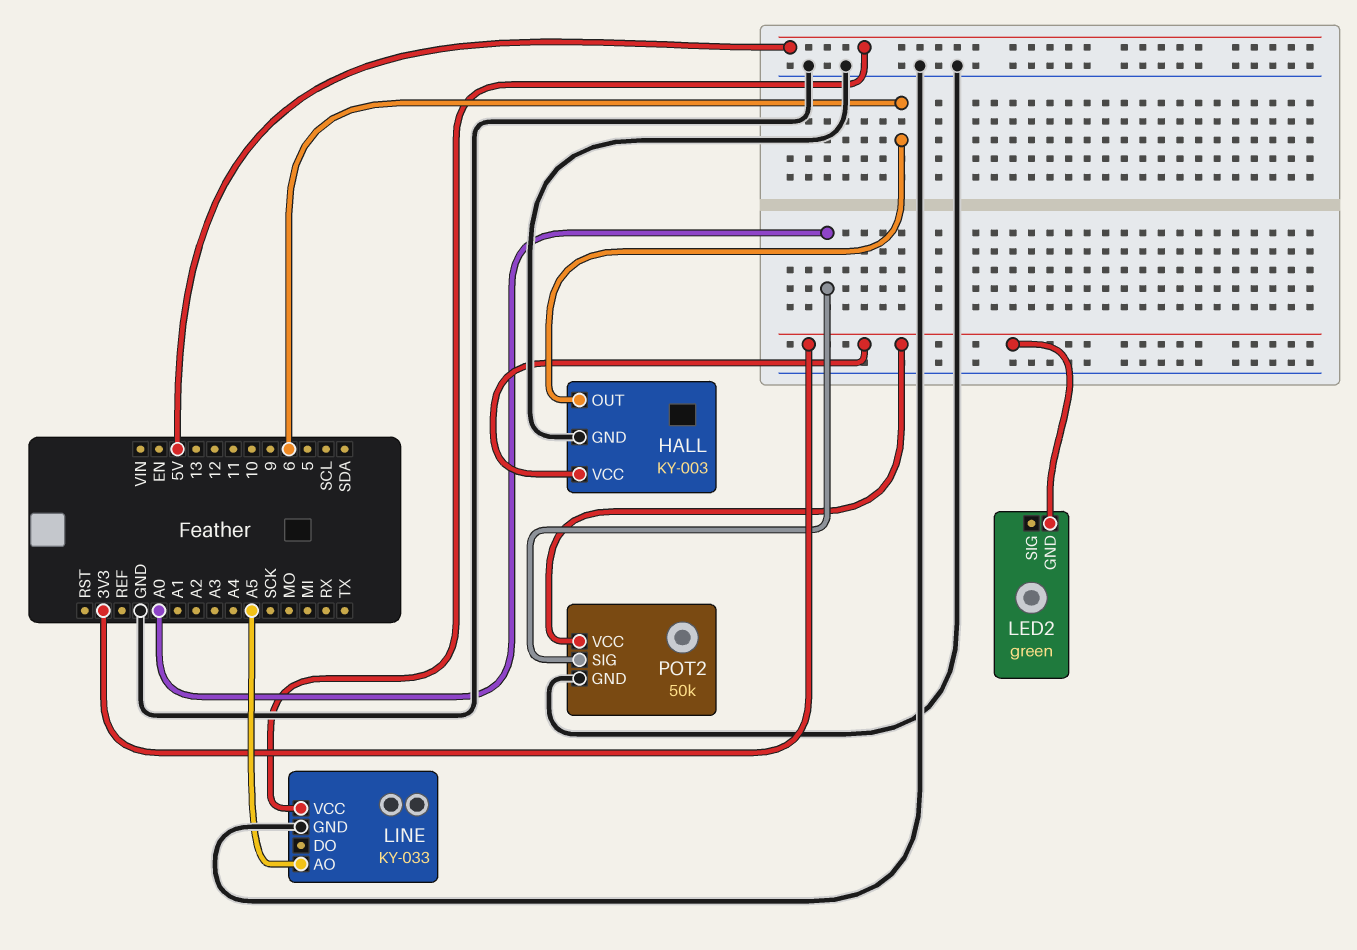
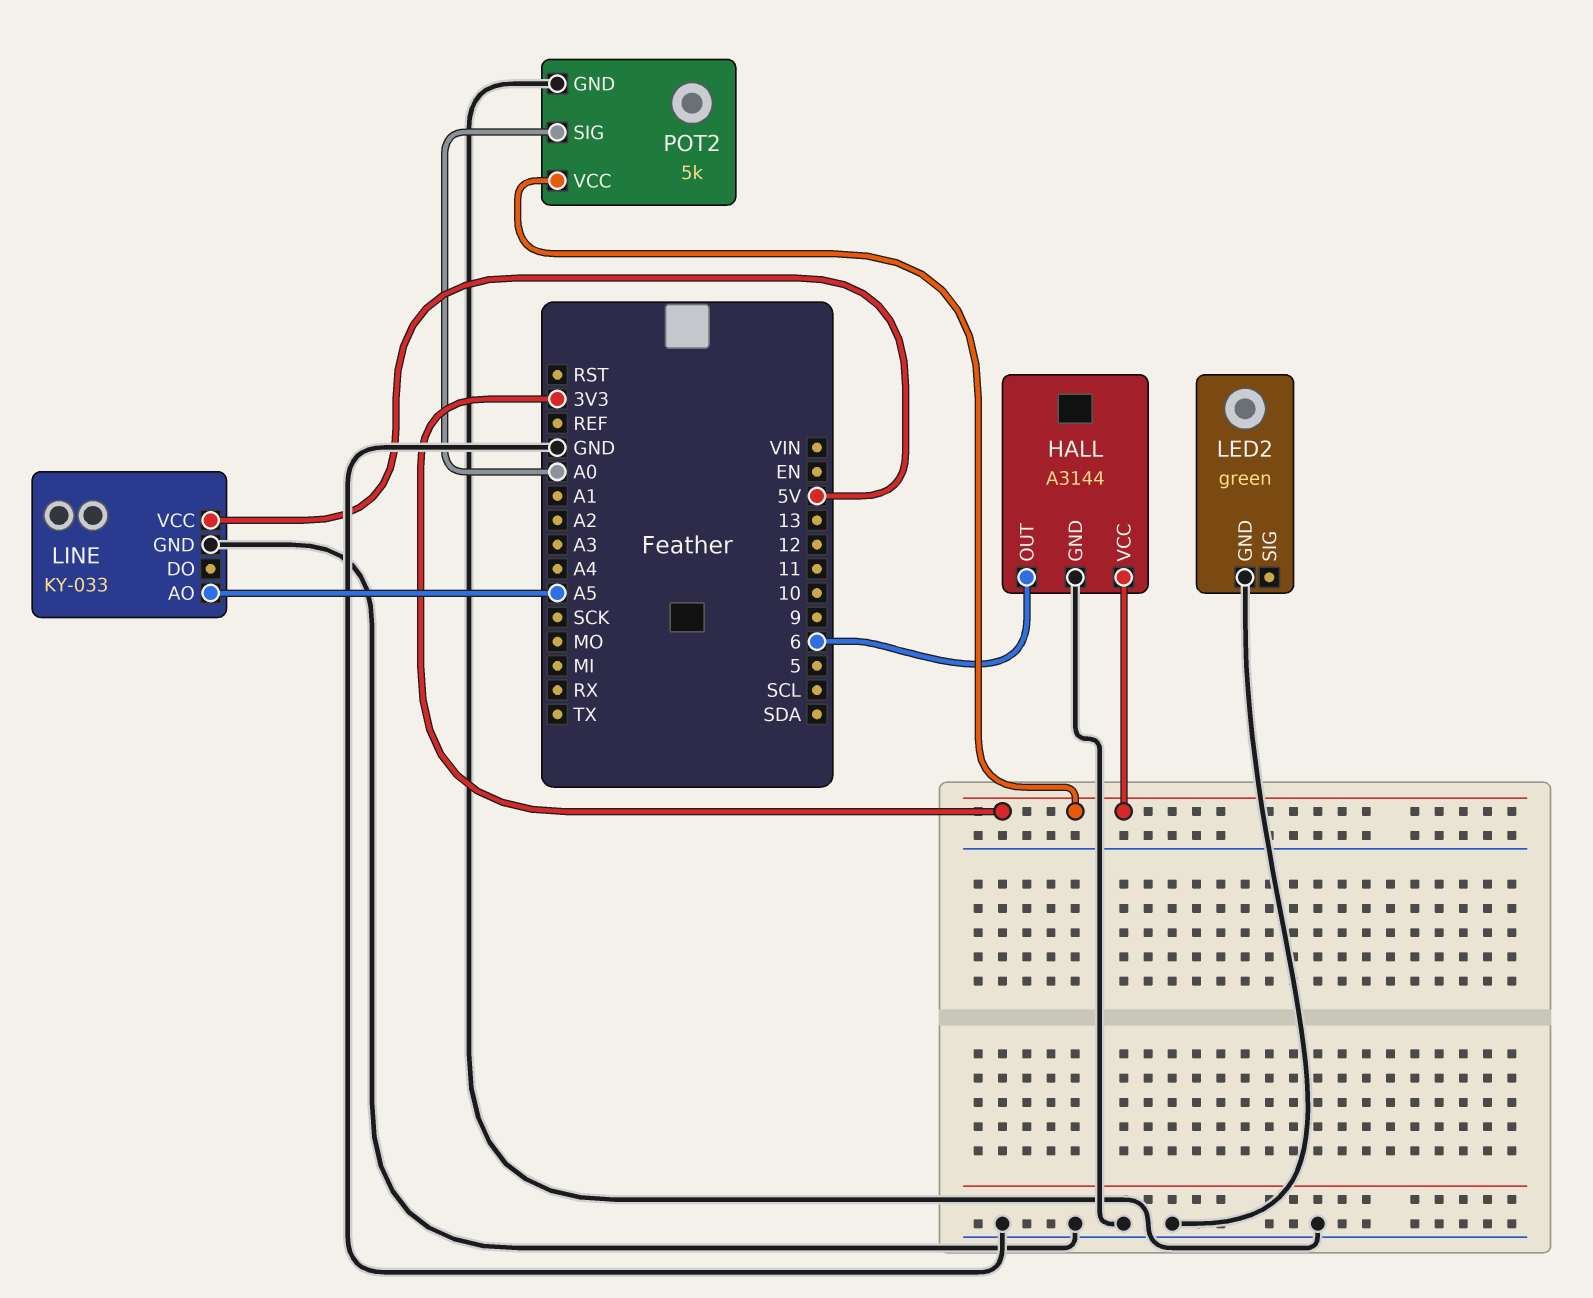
HALL: KY-003 -> A3144
LED2 pin GND: 3V3 -> GND
POT2: 50k -> 5k

